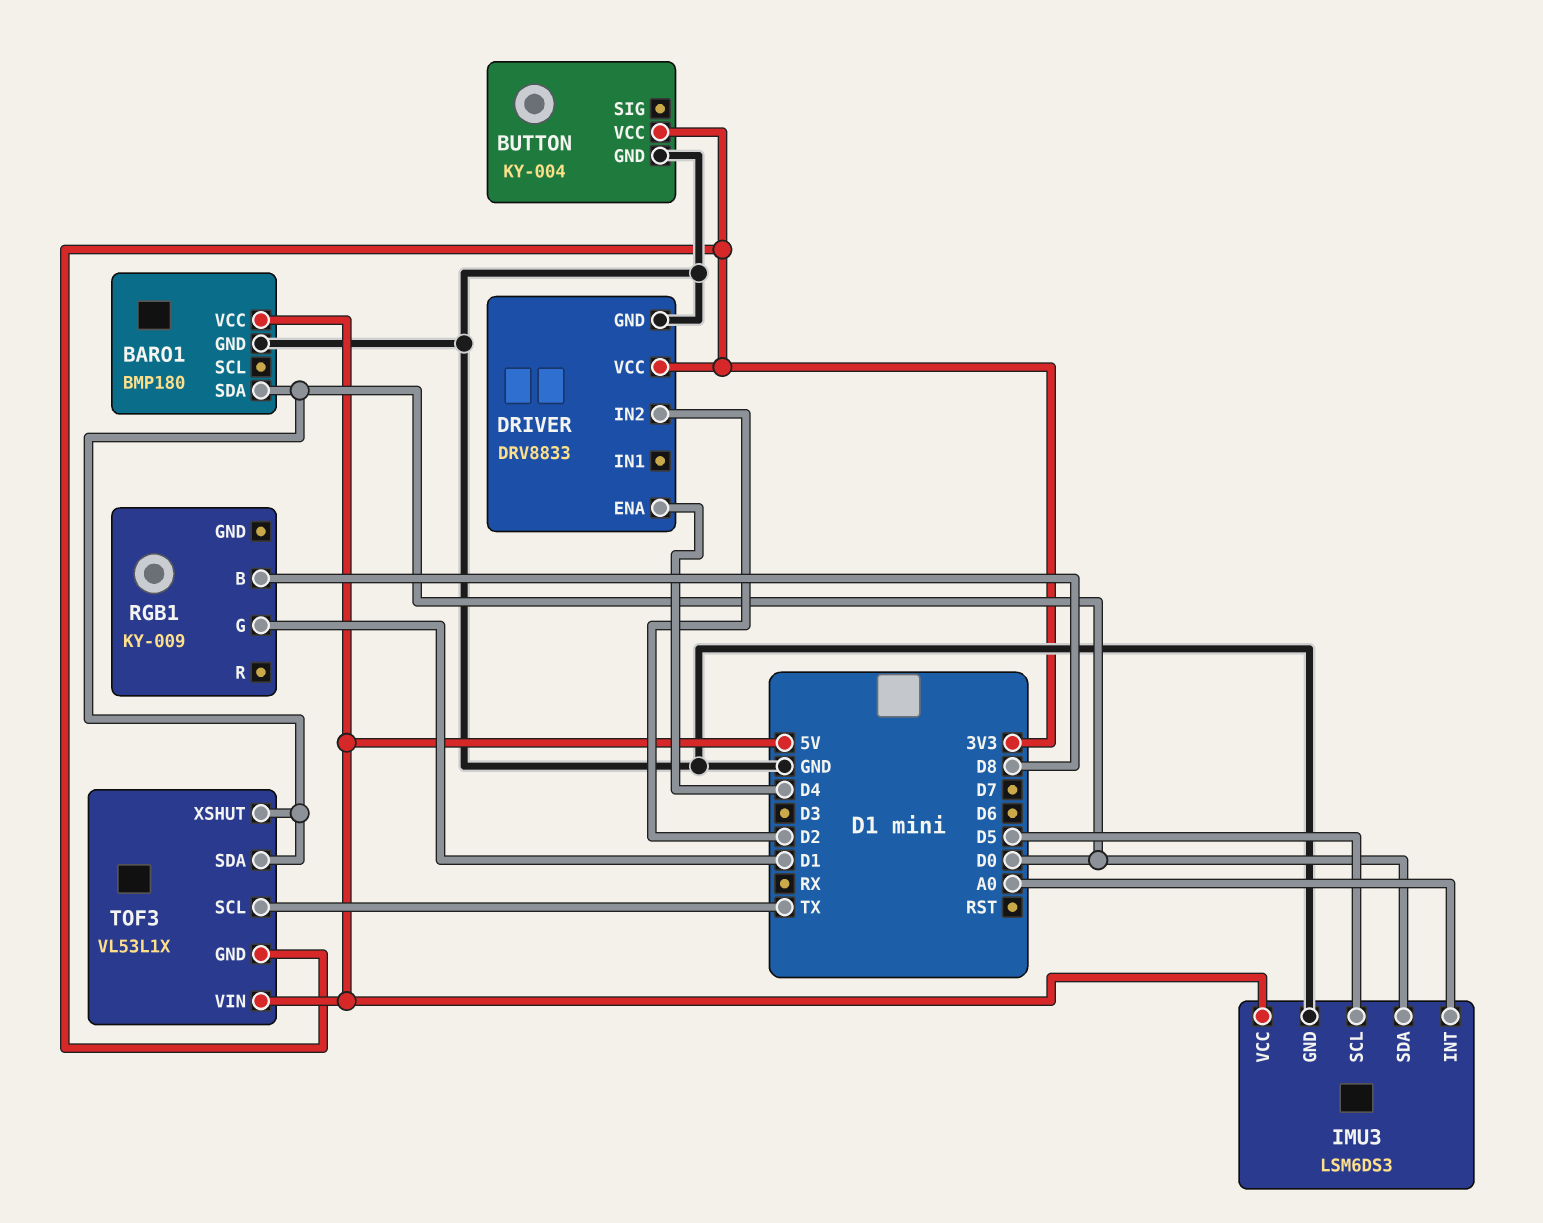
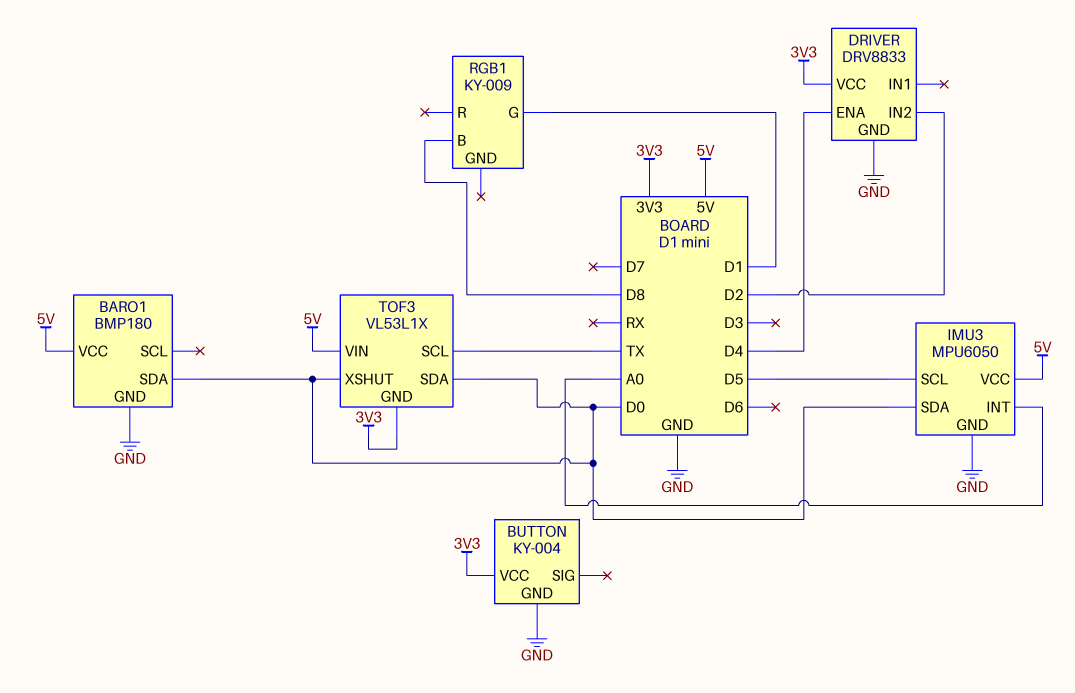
IMU3: LSM6DS3 -> MPU6050

